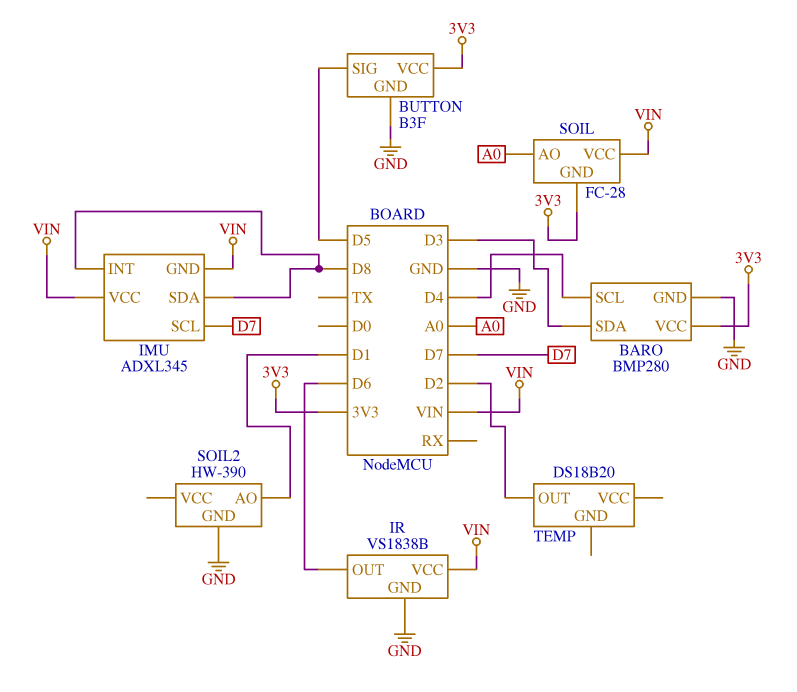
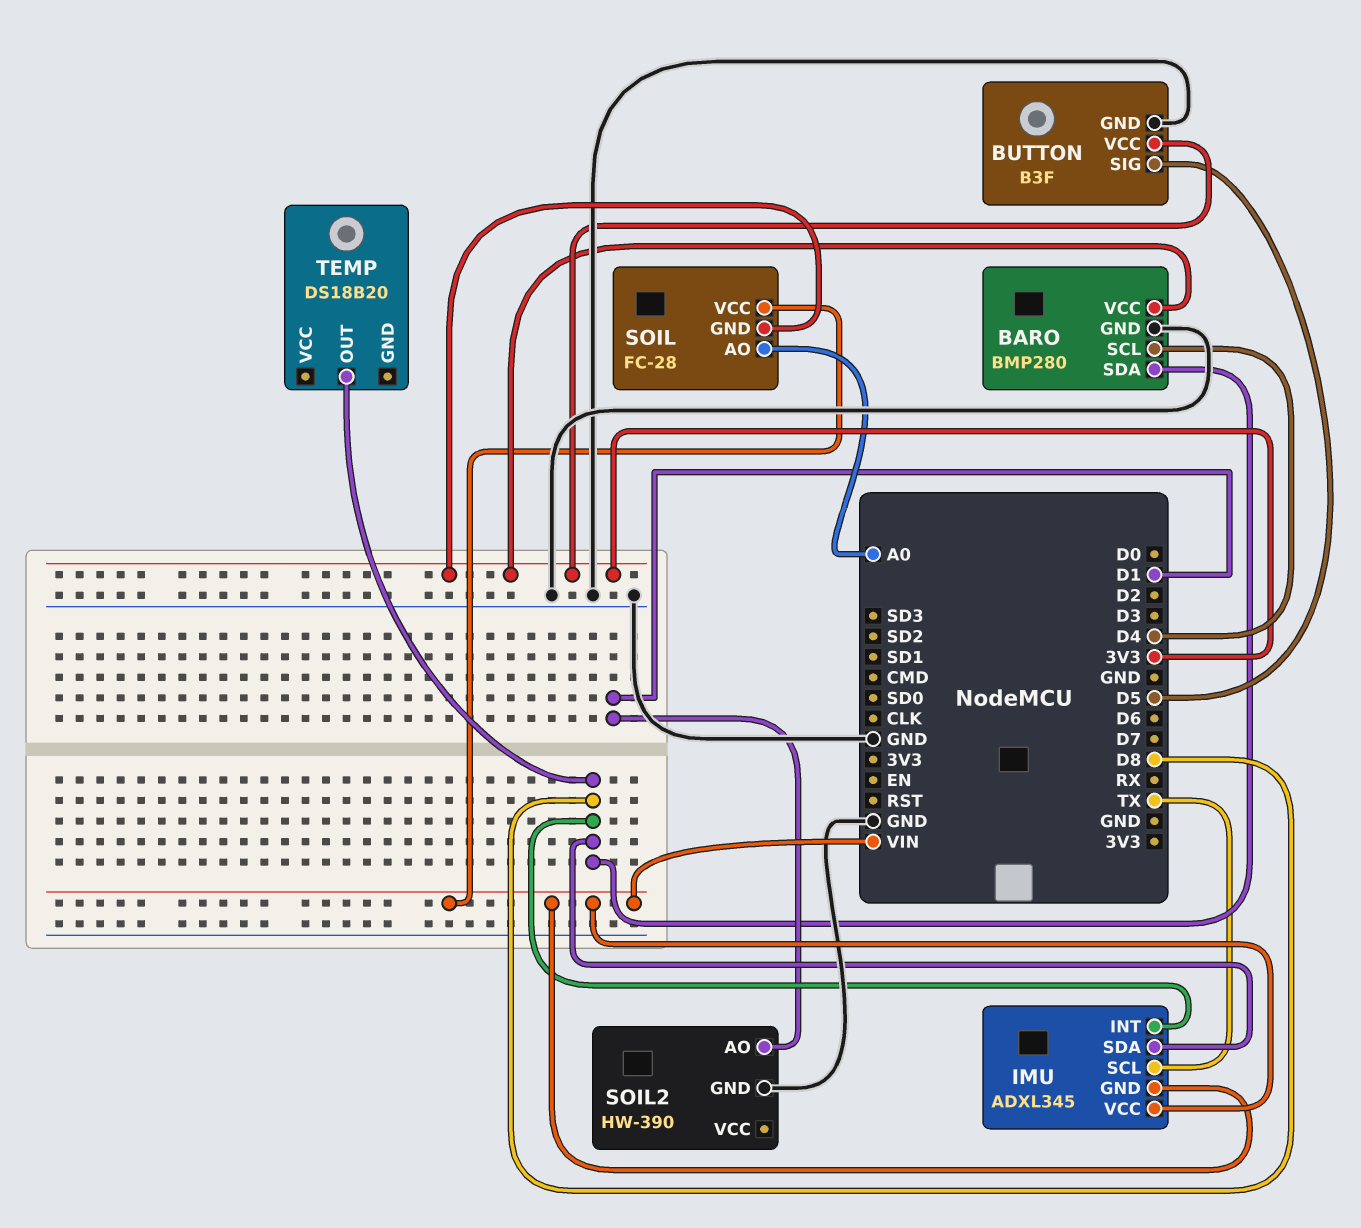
BARO pin SDA: D3 -> D8
IMU pin SCL: D7 -> TX
IR: VS1838B -> none
IR pin GND: GND -> none
IR pin OUT: D6 -> none
IR pin VCC: VIN -> none
TEMP pin OUT: D2 -> D8

